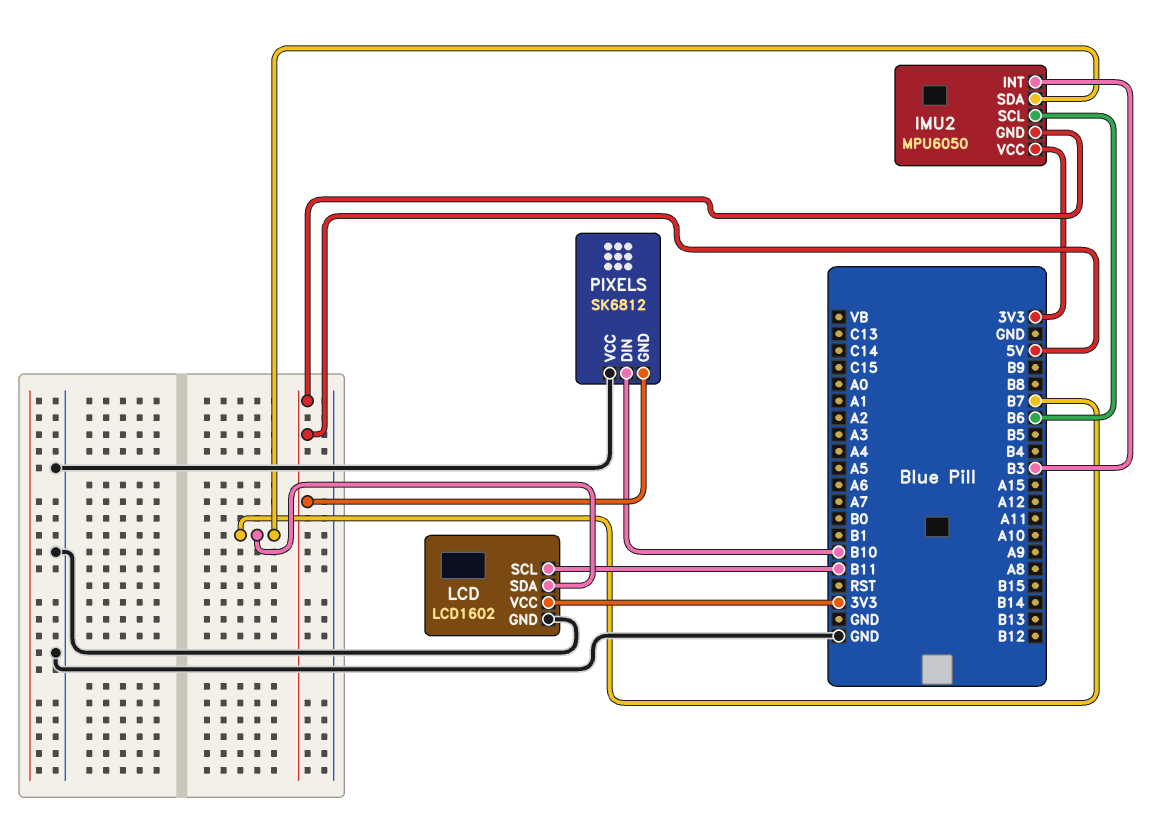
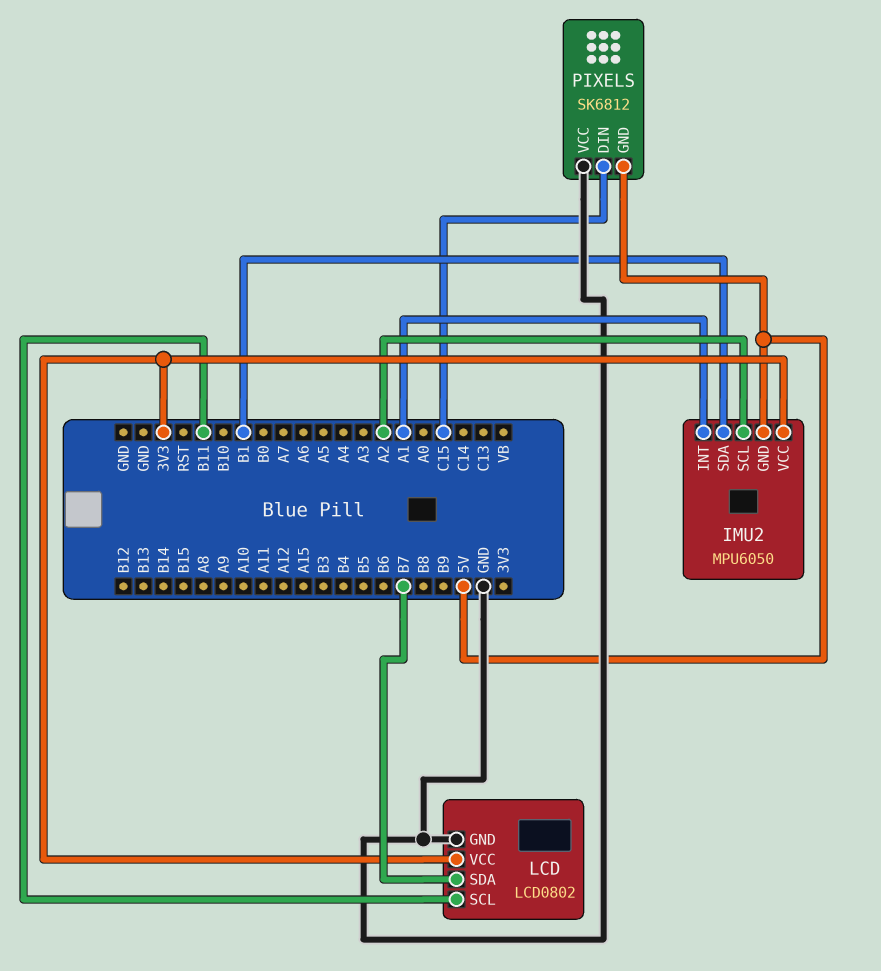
IMU2 pin INT: B3 -> A1
IMU2 pin SCL: B6 -> A2
IMU2 pin SDA: B7 -> B1
LCD: LCD1602 -> LCD0802
PIXELS pin DIN: B10 -> C15

